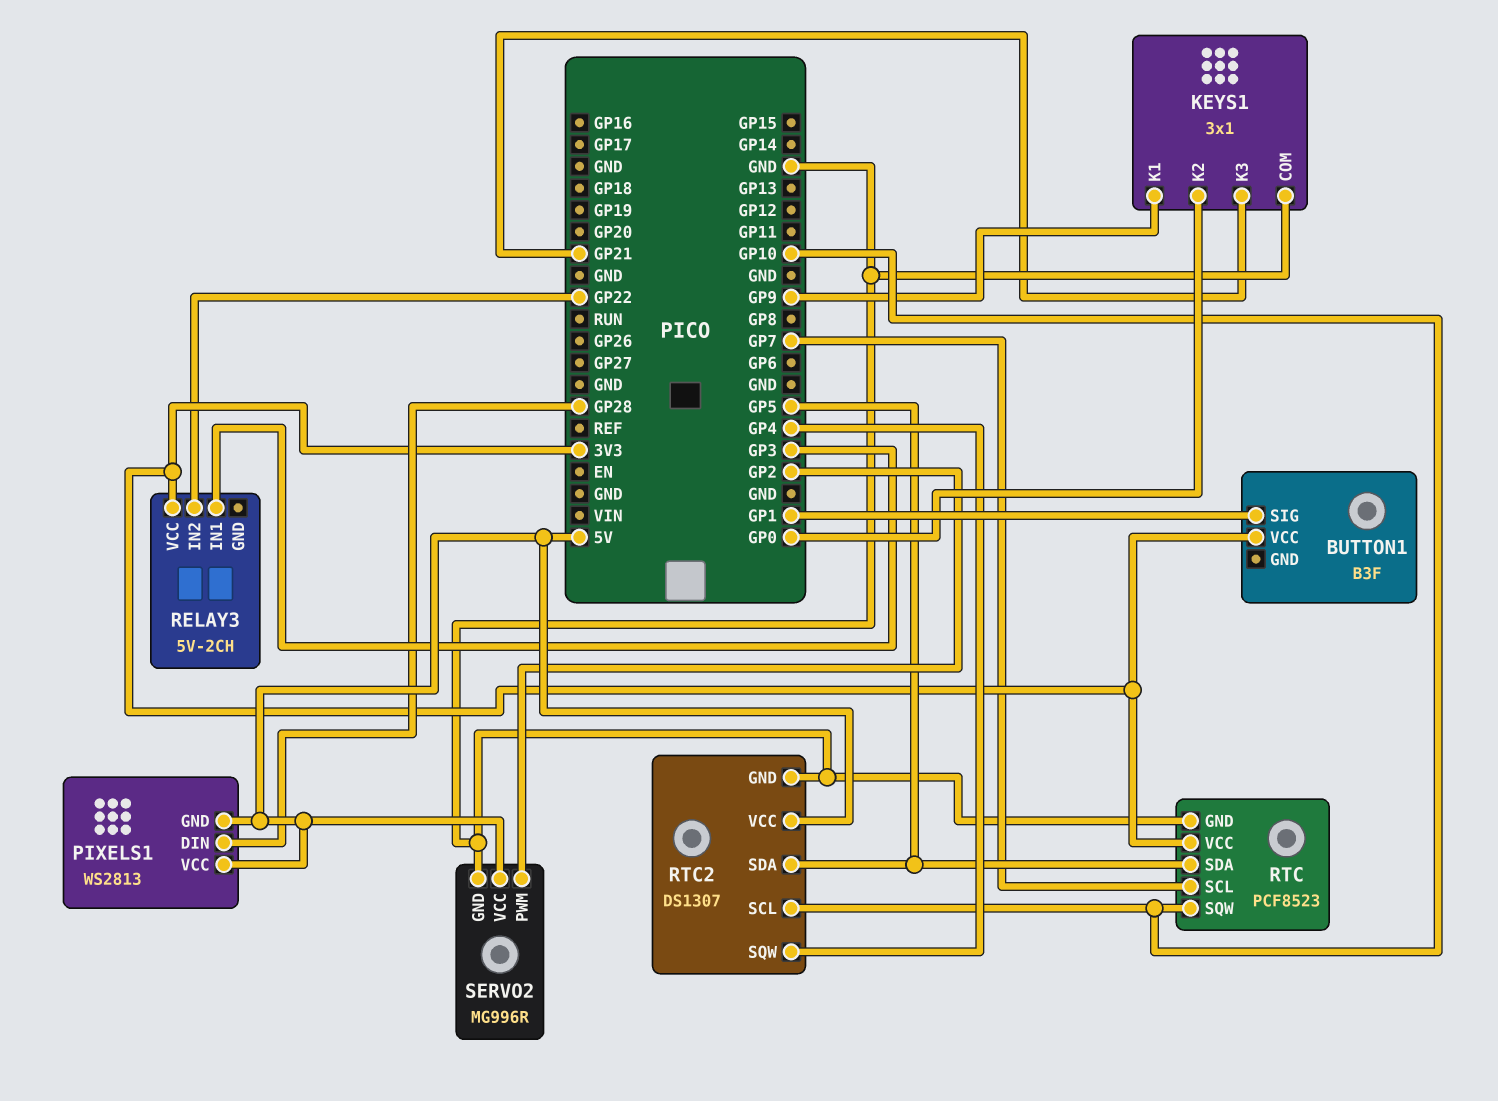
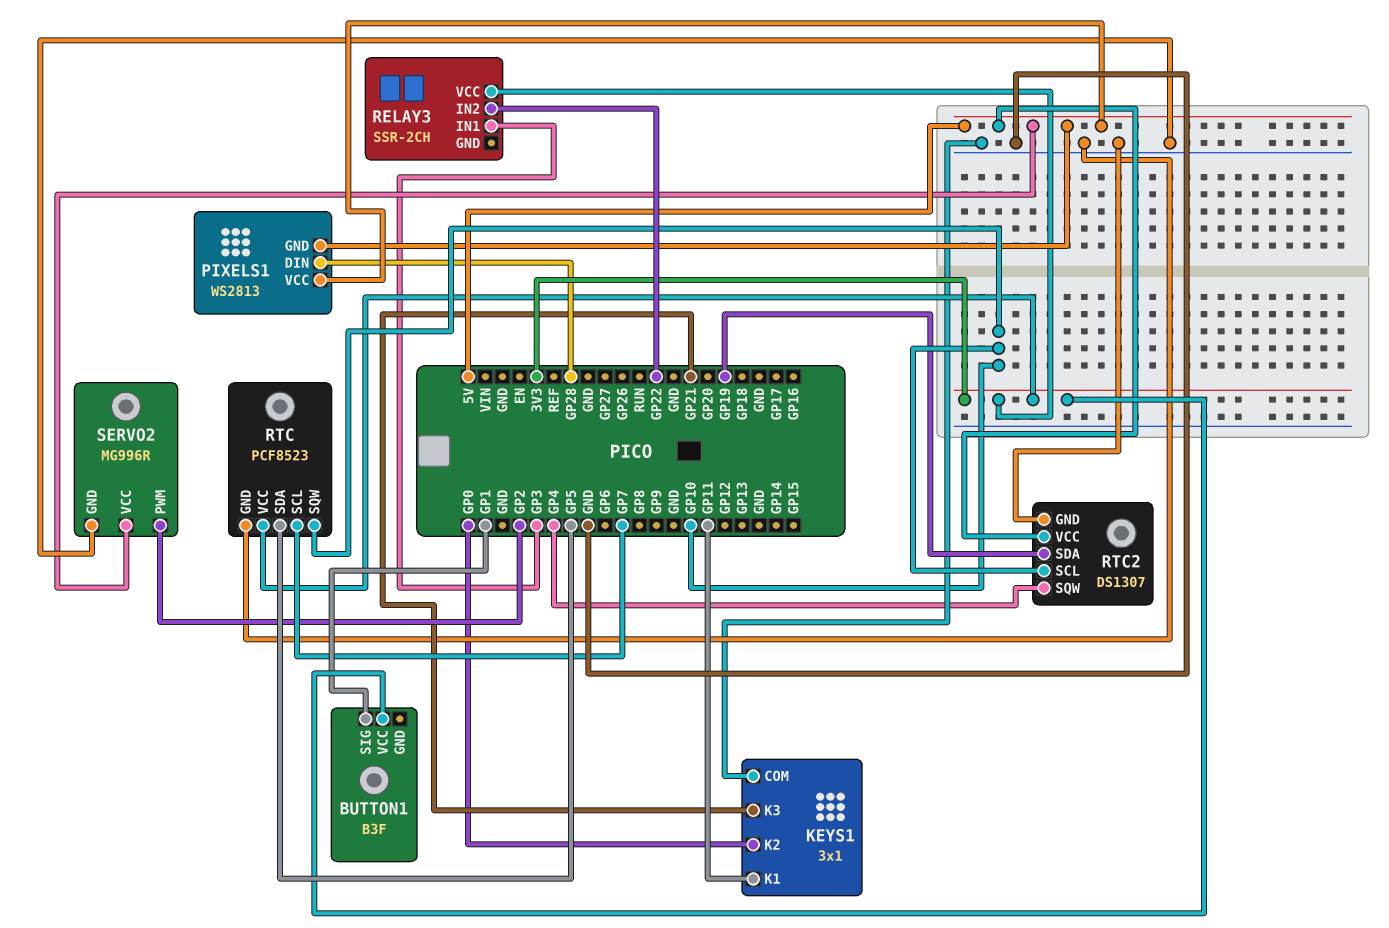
KEYS1 pin K1: GP9 -> GP11
RELAY3: 5V-2CH -> SSR-2CH
RTC2 pin SDA: GP5 -> GP19

